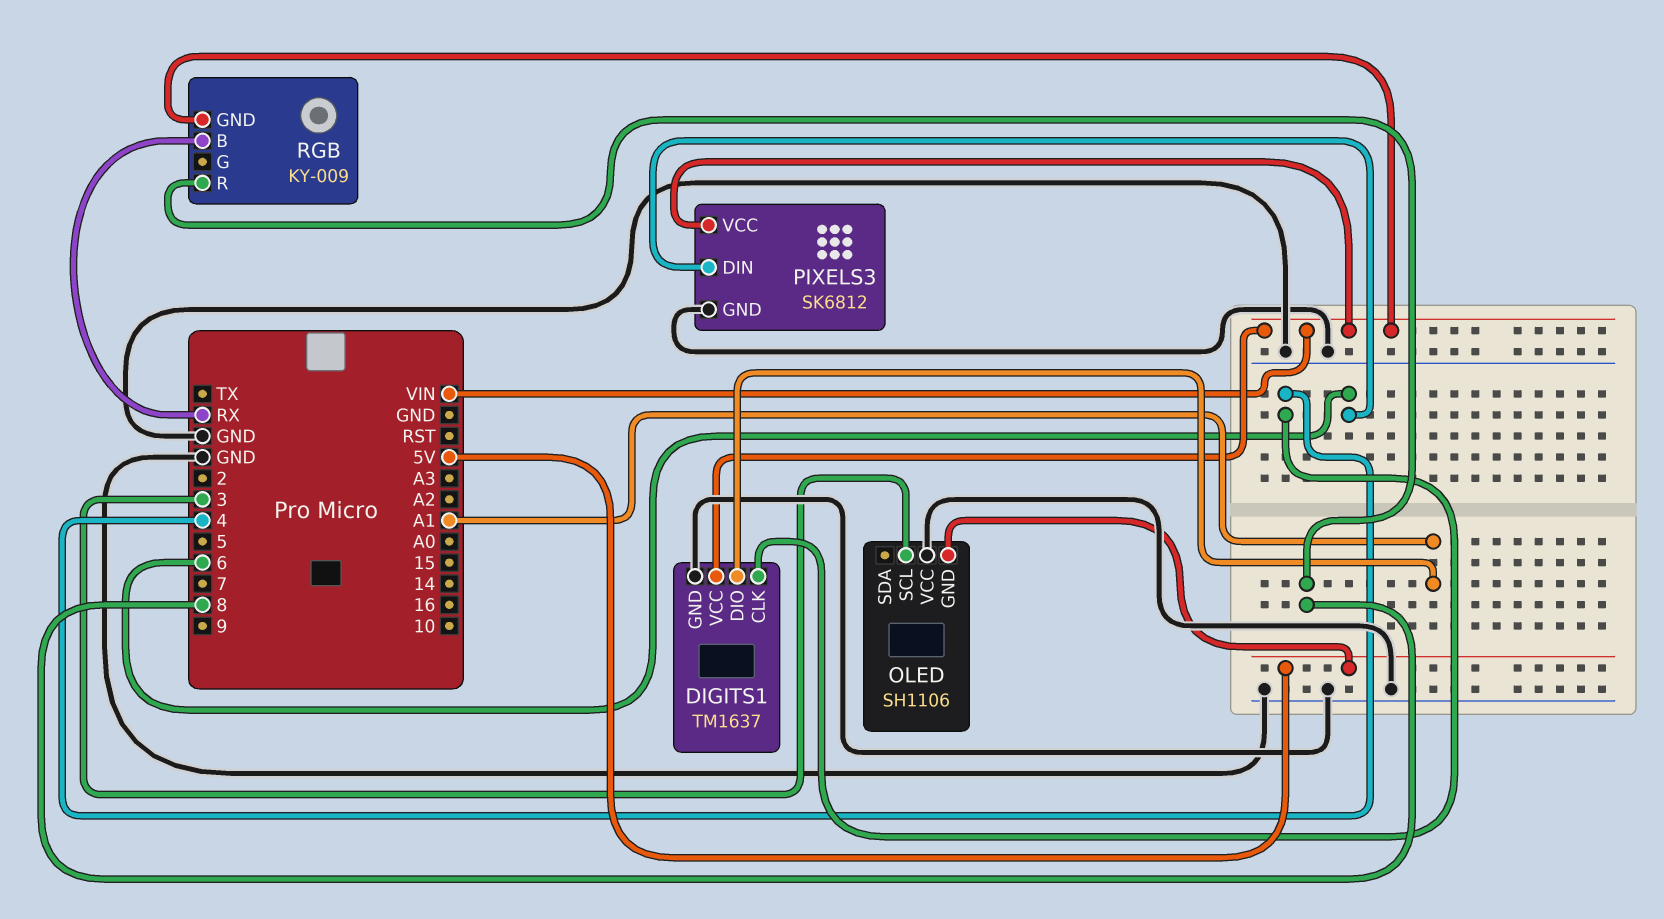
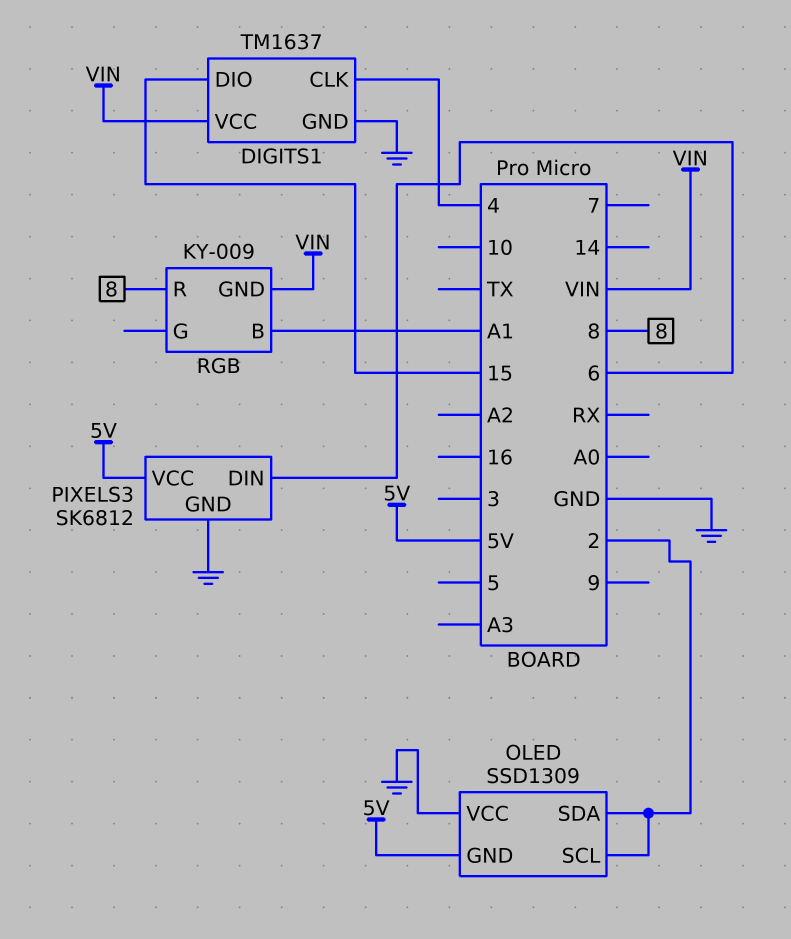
DIGITS1 pin DIO: A1 -> 15
OLED: SH1106 -> SSD1309
OLED pin SCL: 3 -> 2
OLED pin SDA: none -> 2
PIXELS3 pin VCC: VIN -> 5V
RGB pin B: RX -> A1

